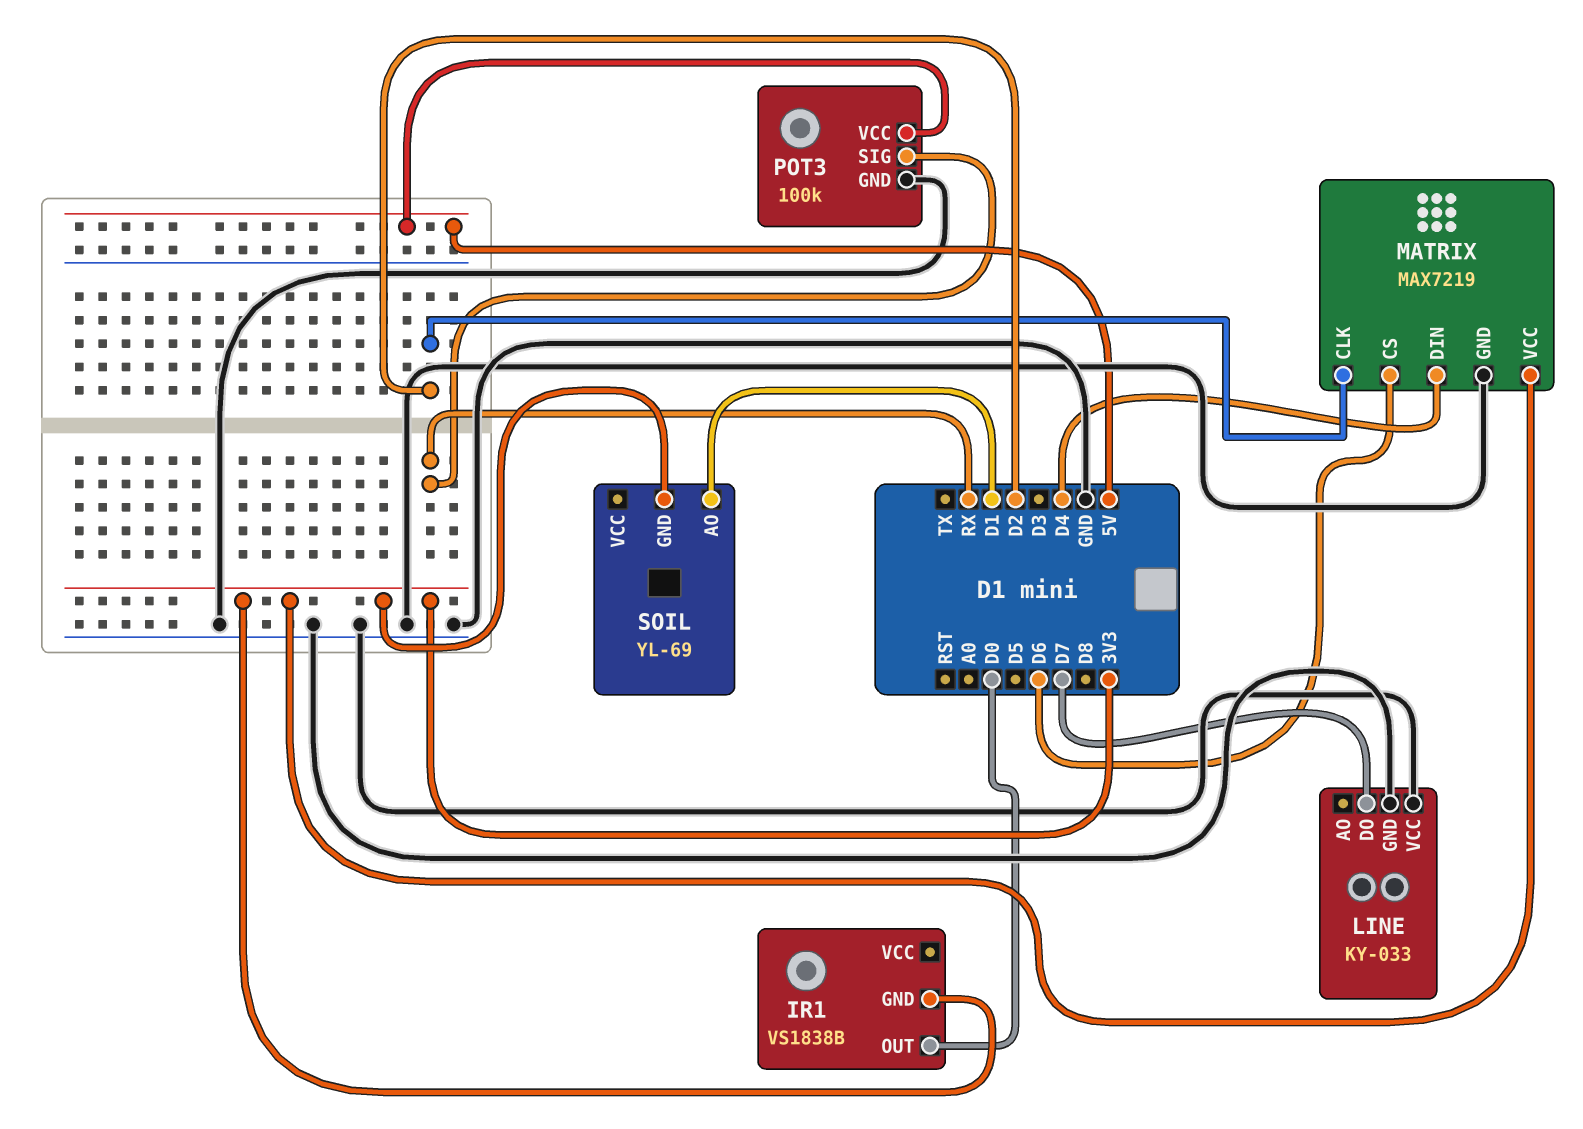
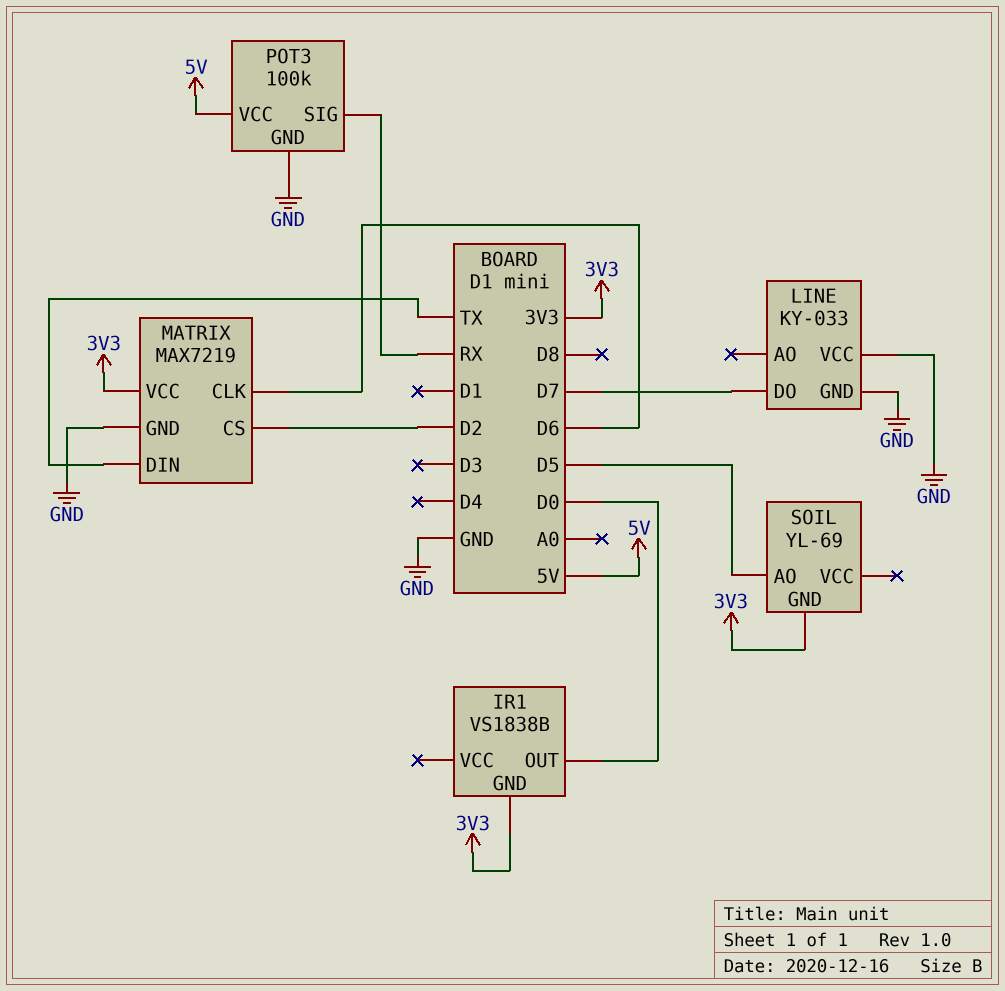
MATRIX pin CLK: D2 -> D6
MATRIX pin CS: D6 -> D2
MATRIX pin DIN: D4 -> TX
SOIL pin AO: D1 -> D5

